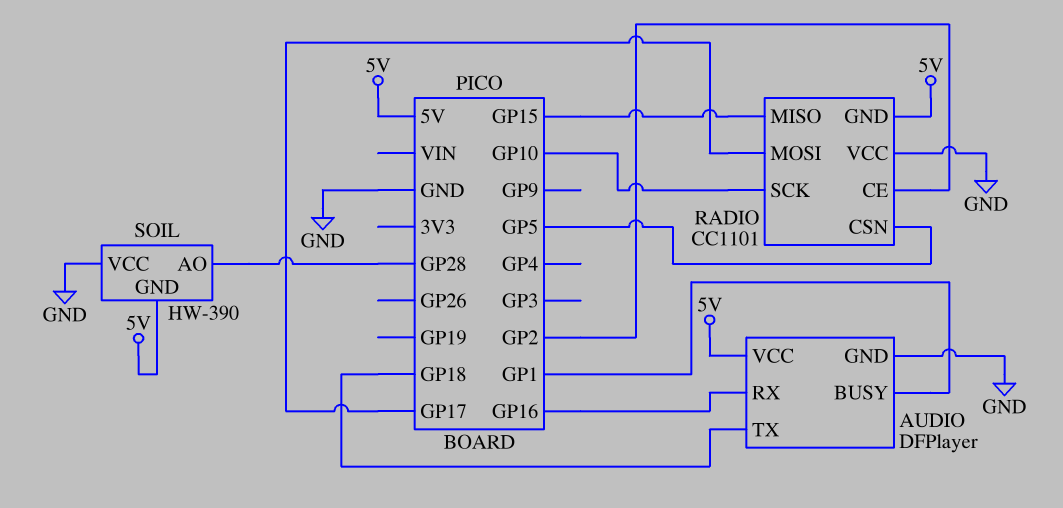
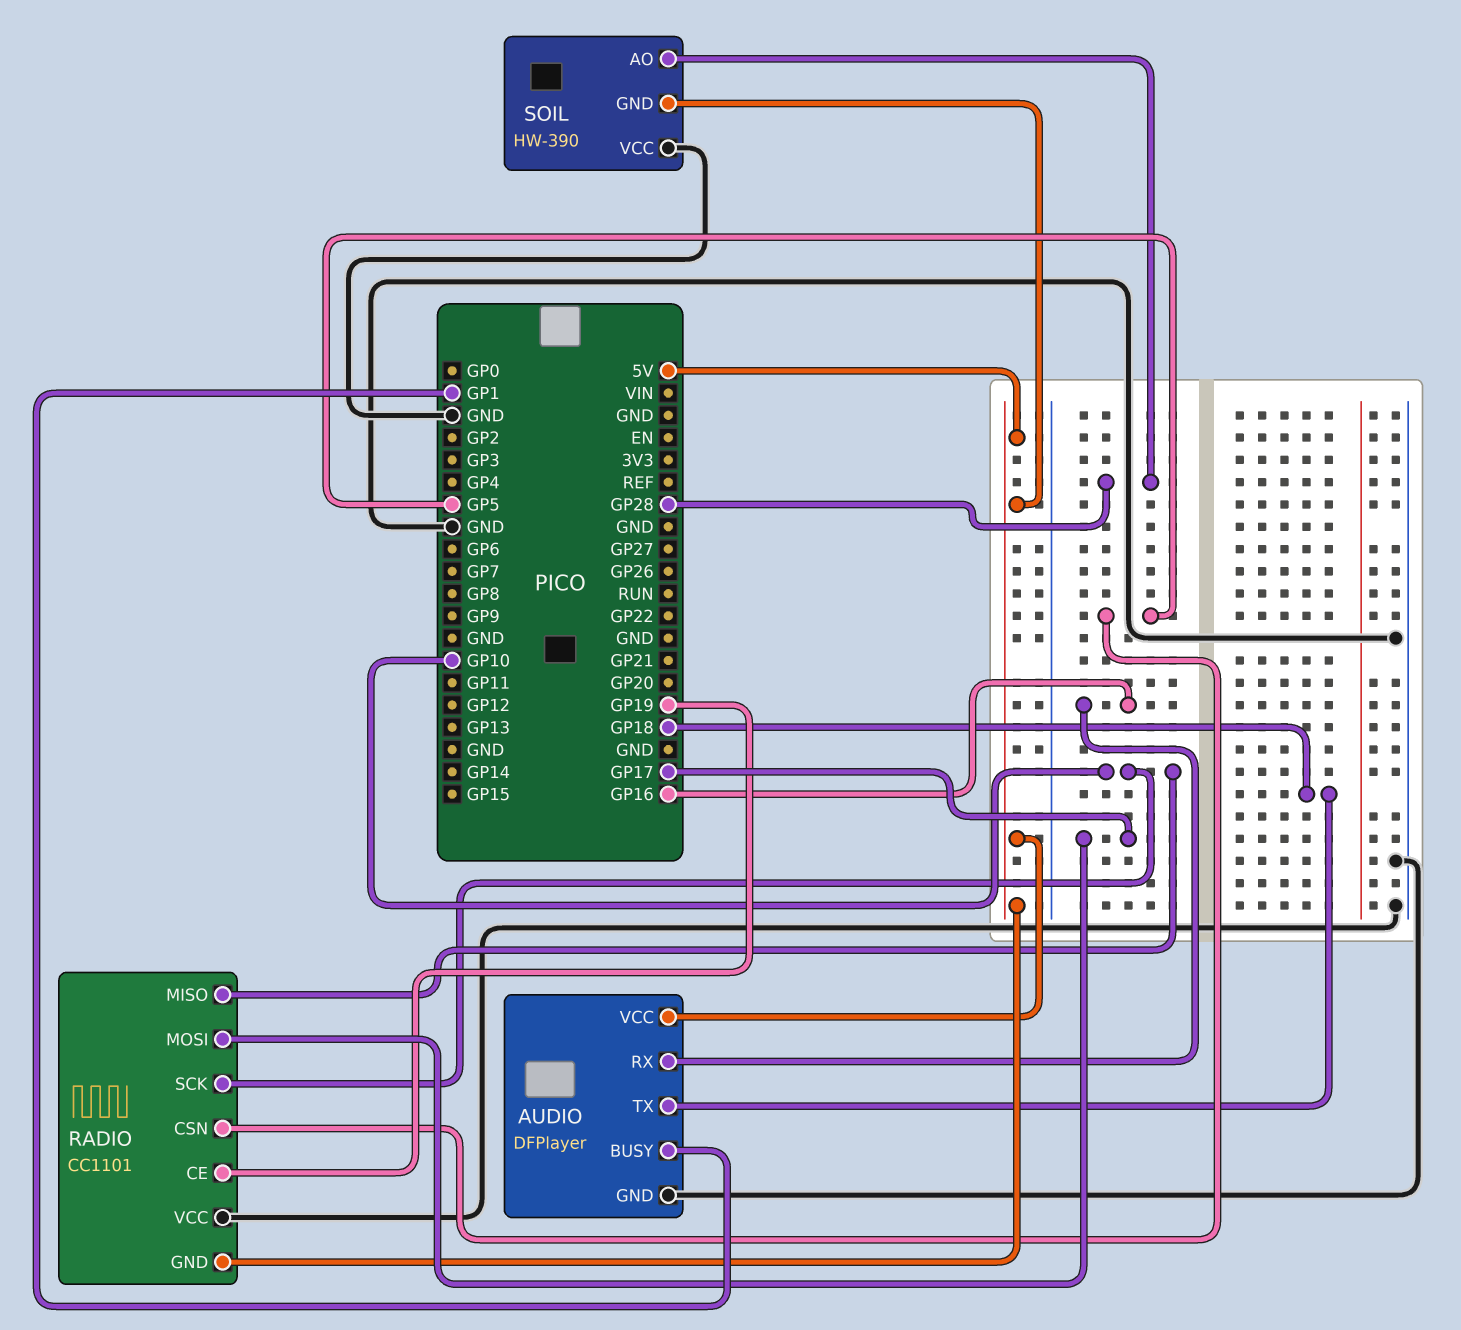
RADIO pin CE: GP2 -> GP19
RADIO pin MISO: GP15 -> GP10

